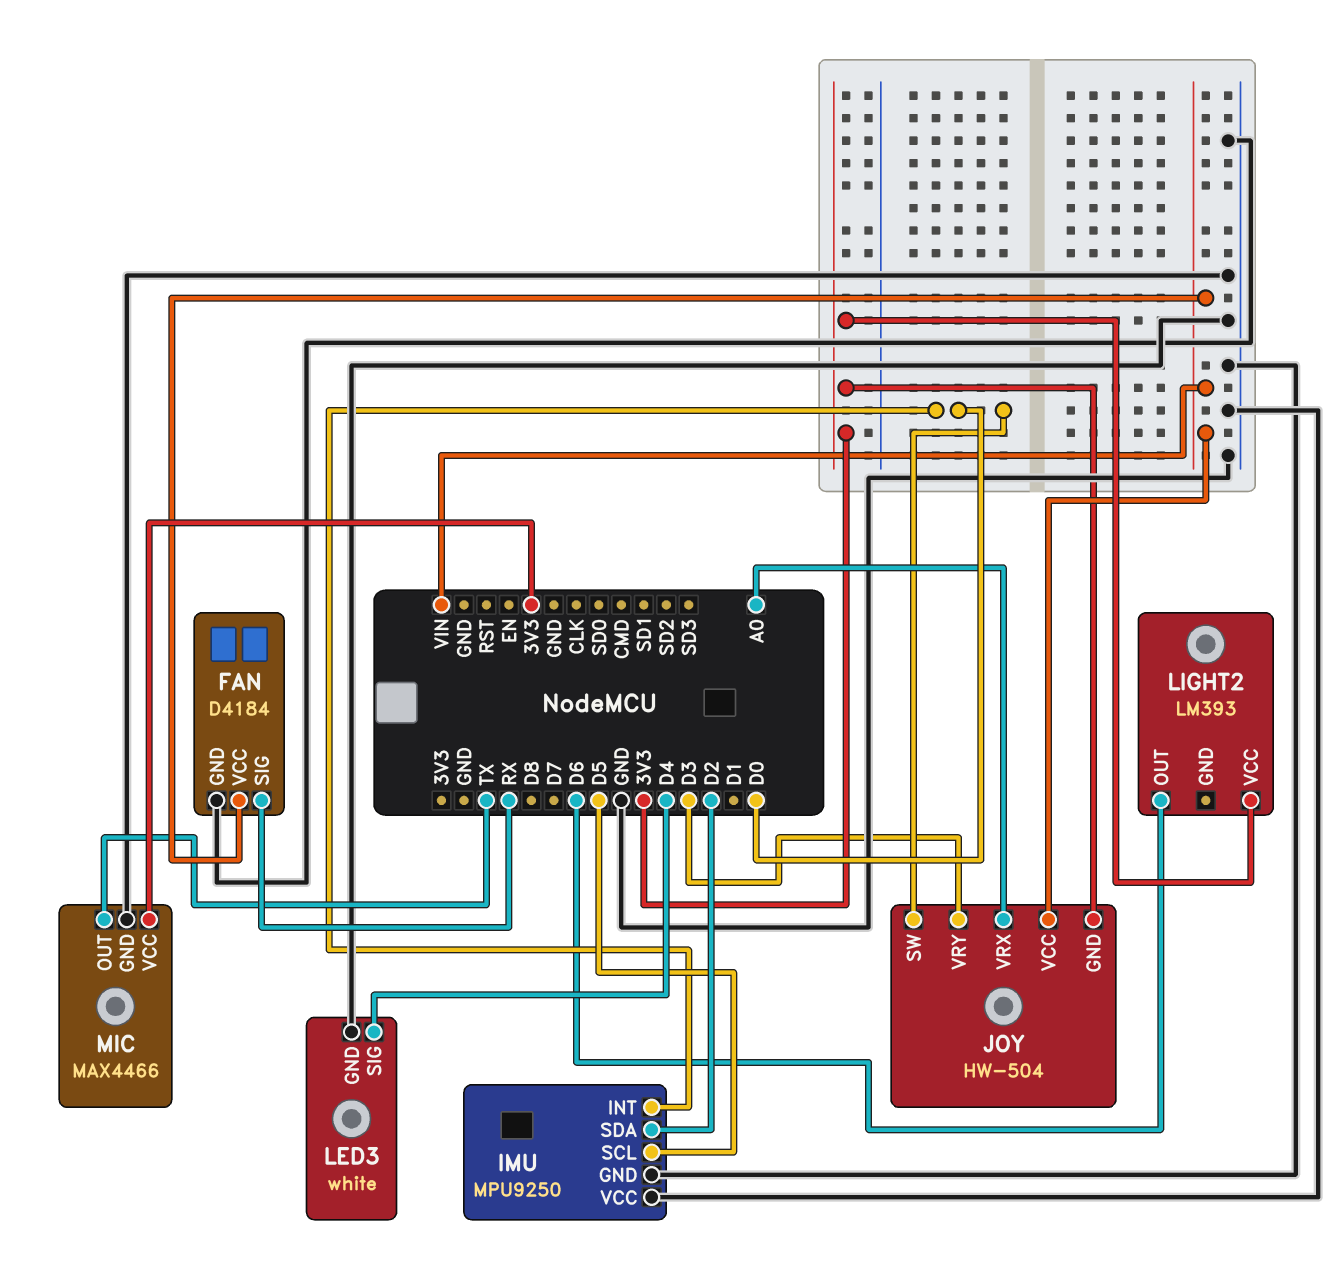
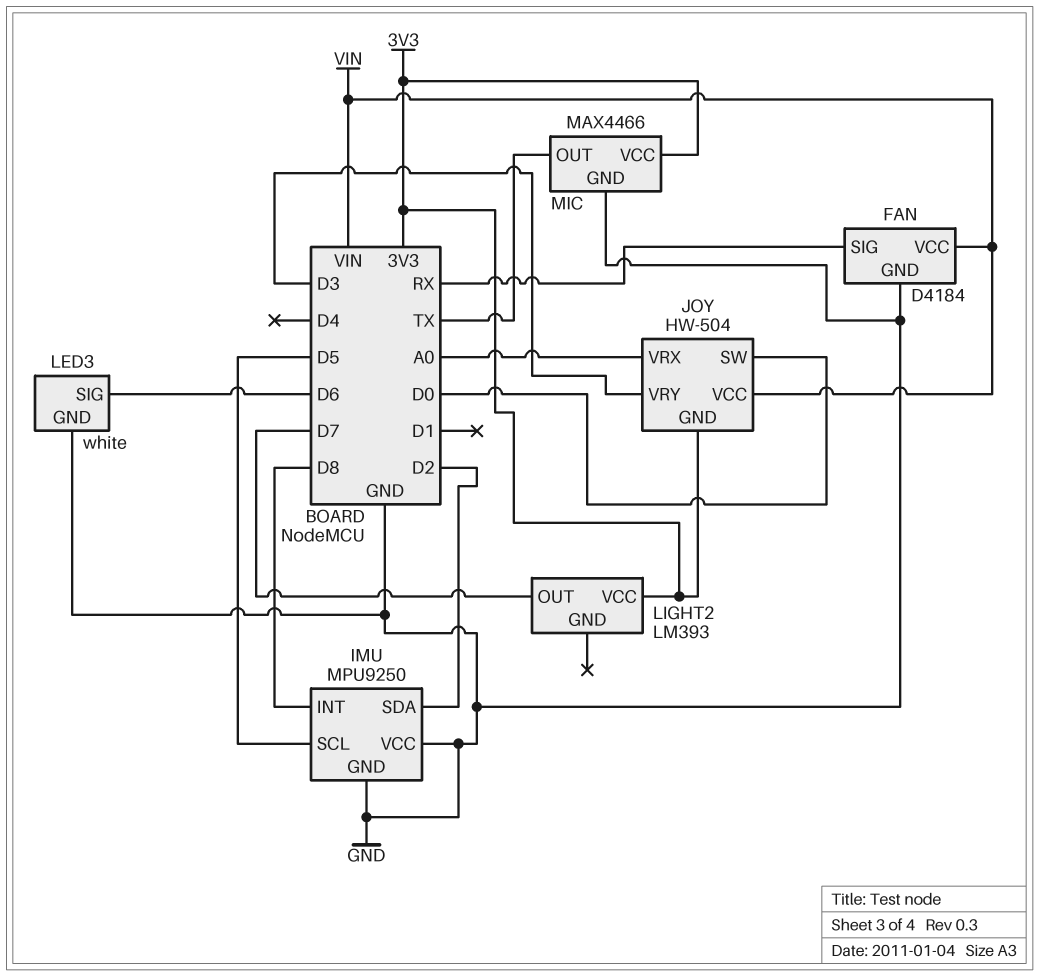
IMU pin INT: D0 -> D8
LED3 pin SIG: D4 -> D6
LIGHT2 pin OUT: D6 -> D7

